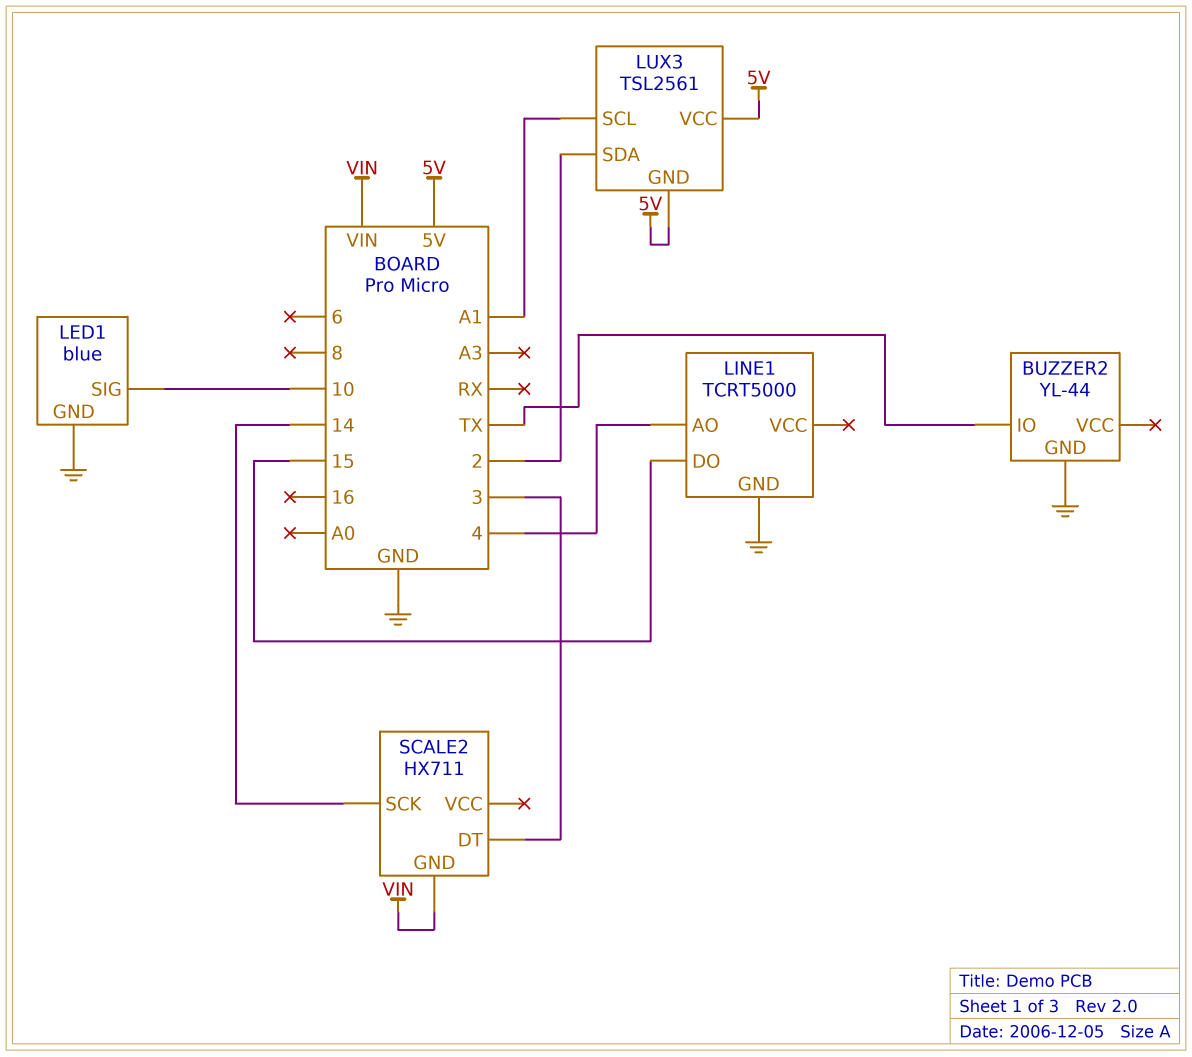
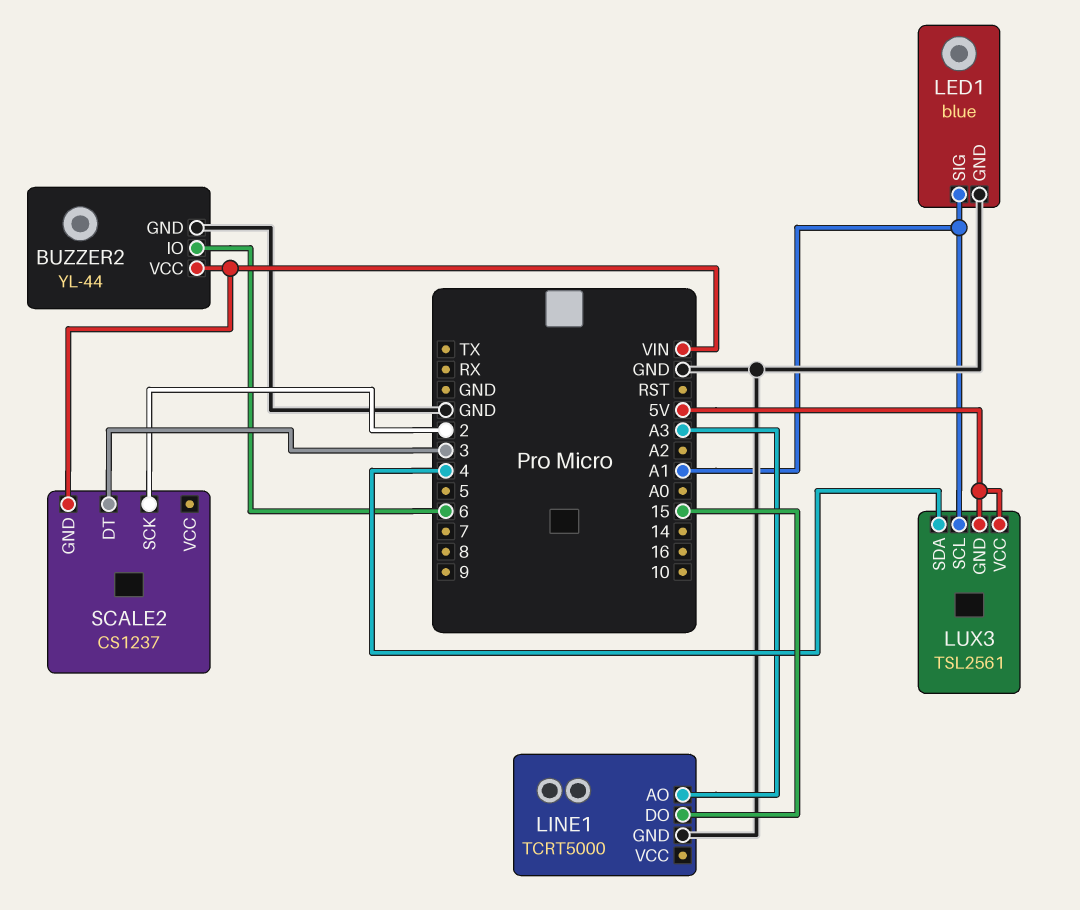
BUZZER2 pin IO: TX -> 6
BUZZER2 pin VCC: none -> VIN
LED1 pin SIG: 10 -> A1
LINE1 pin AO: 4 -> A3
LUX3 pin SDA: 2 -> 4
SCALE2: HX711 -> CS1237
SCALE2 pin SCK: 14 -> 2

